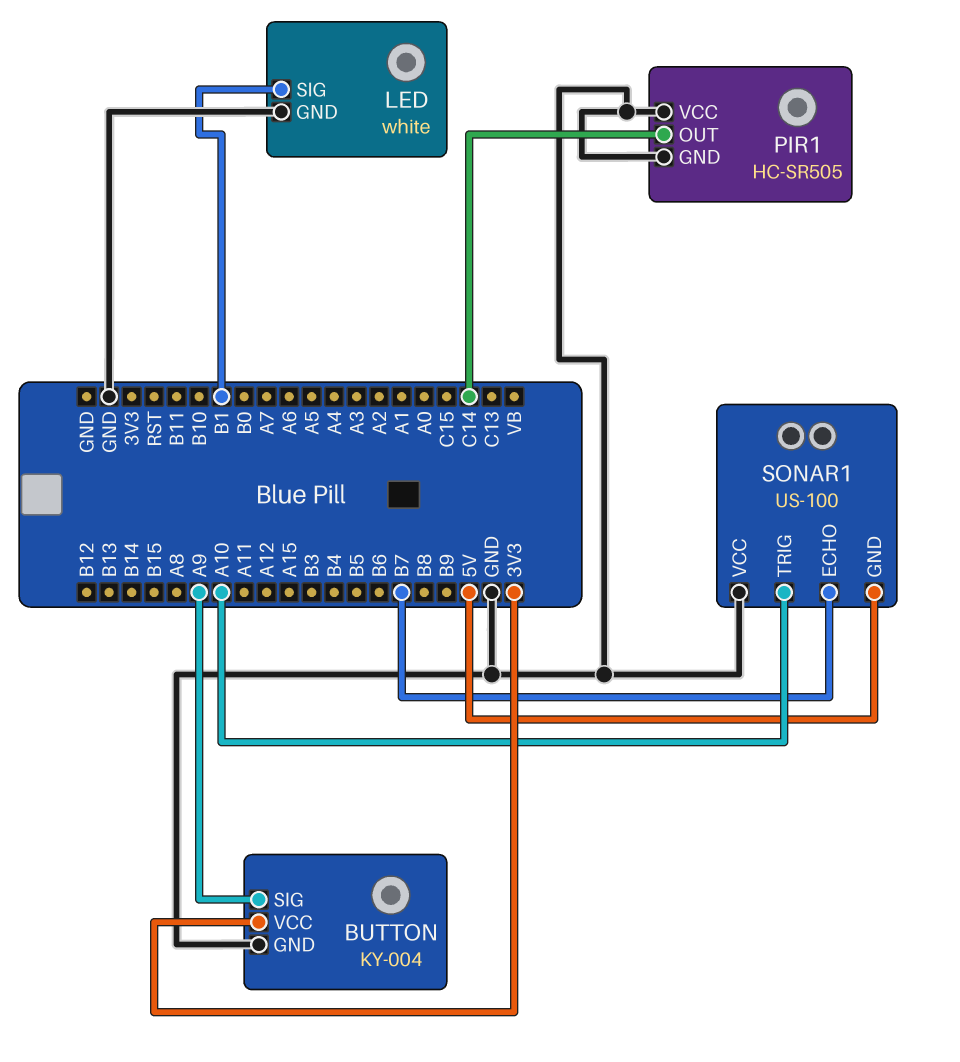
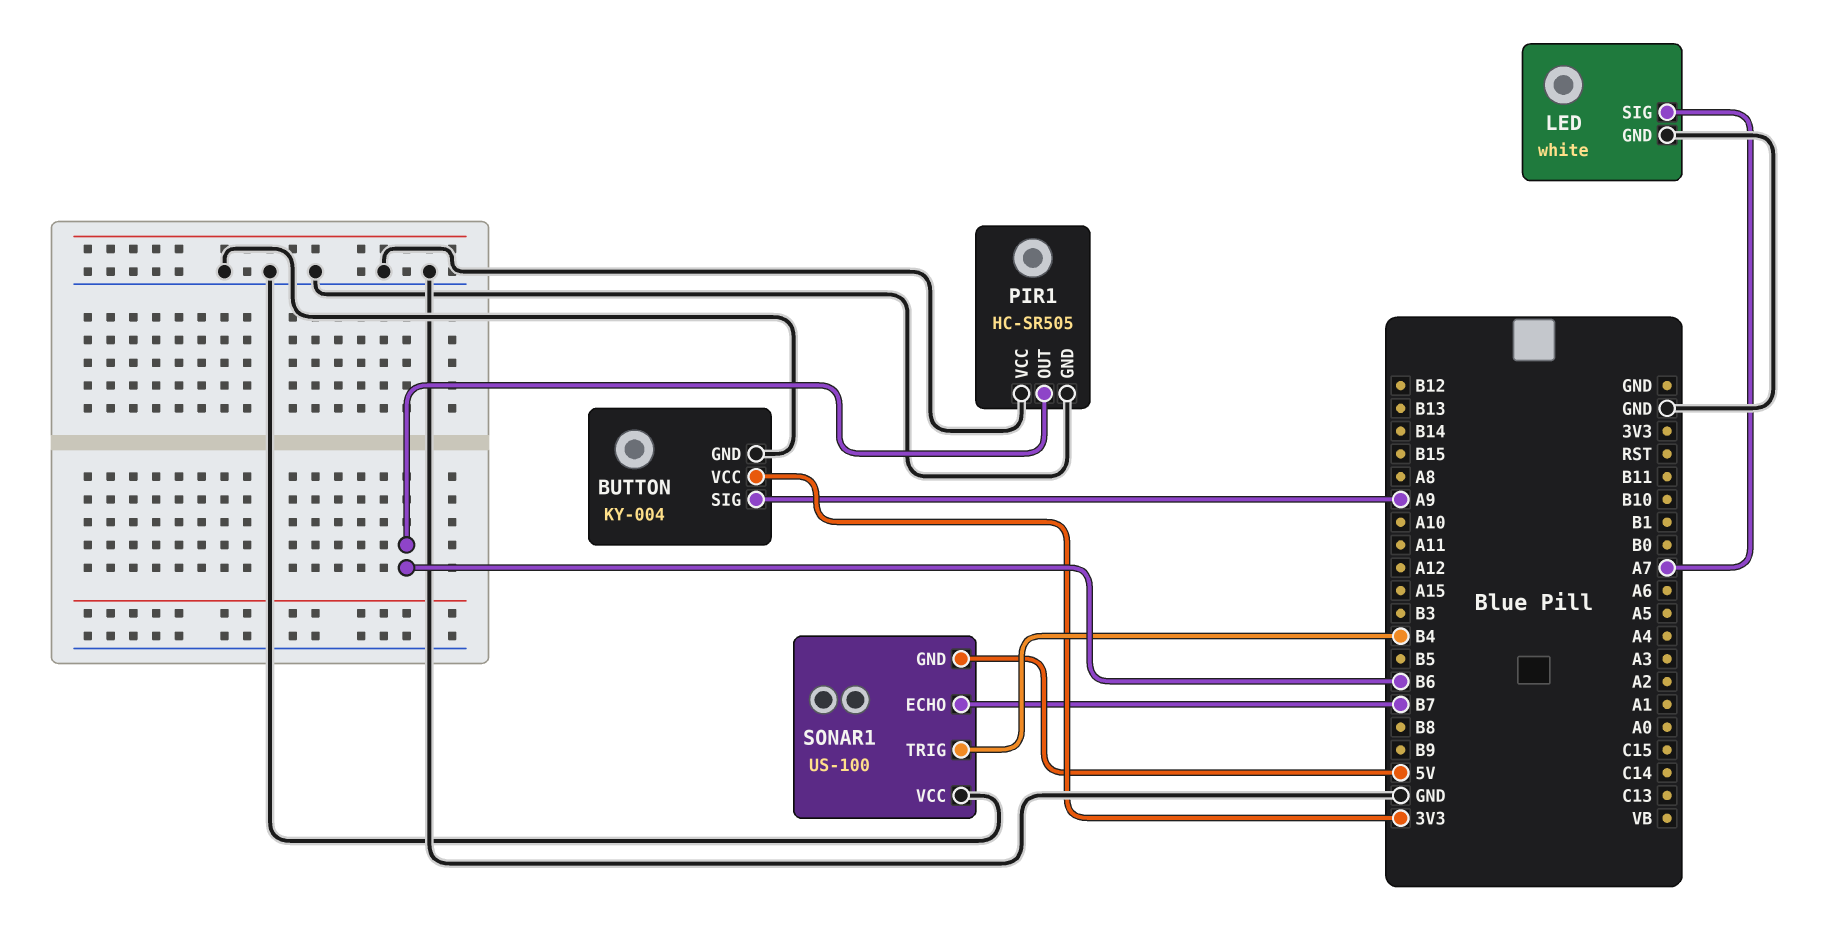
LED pin SIG: B1 -> A7
PIR1 pin OUT: C14 -> B6
SONAR1 pin TRIG: A10 -> B4

